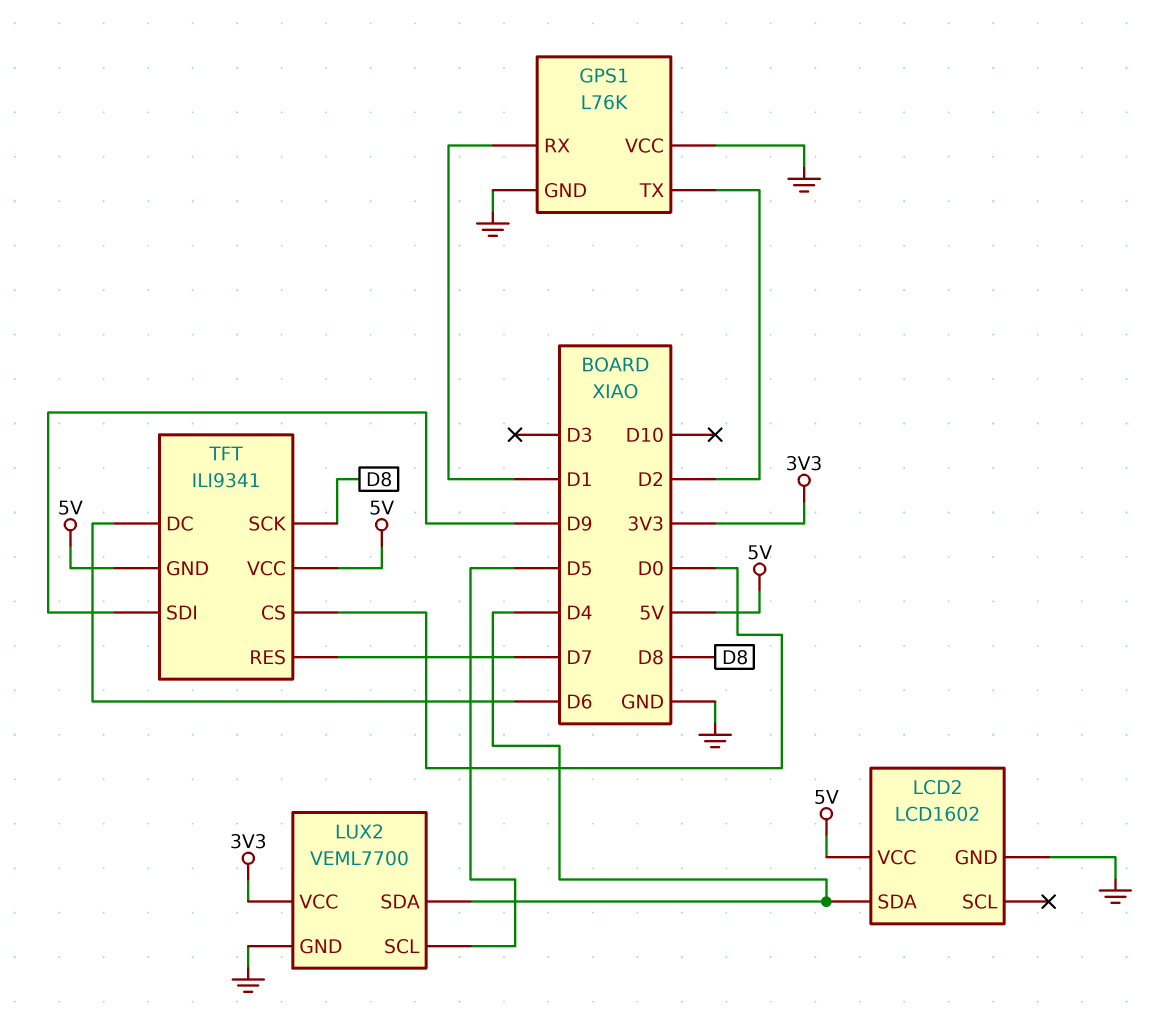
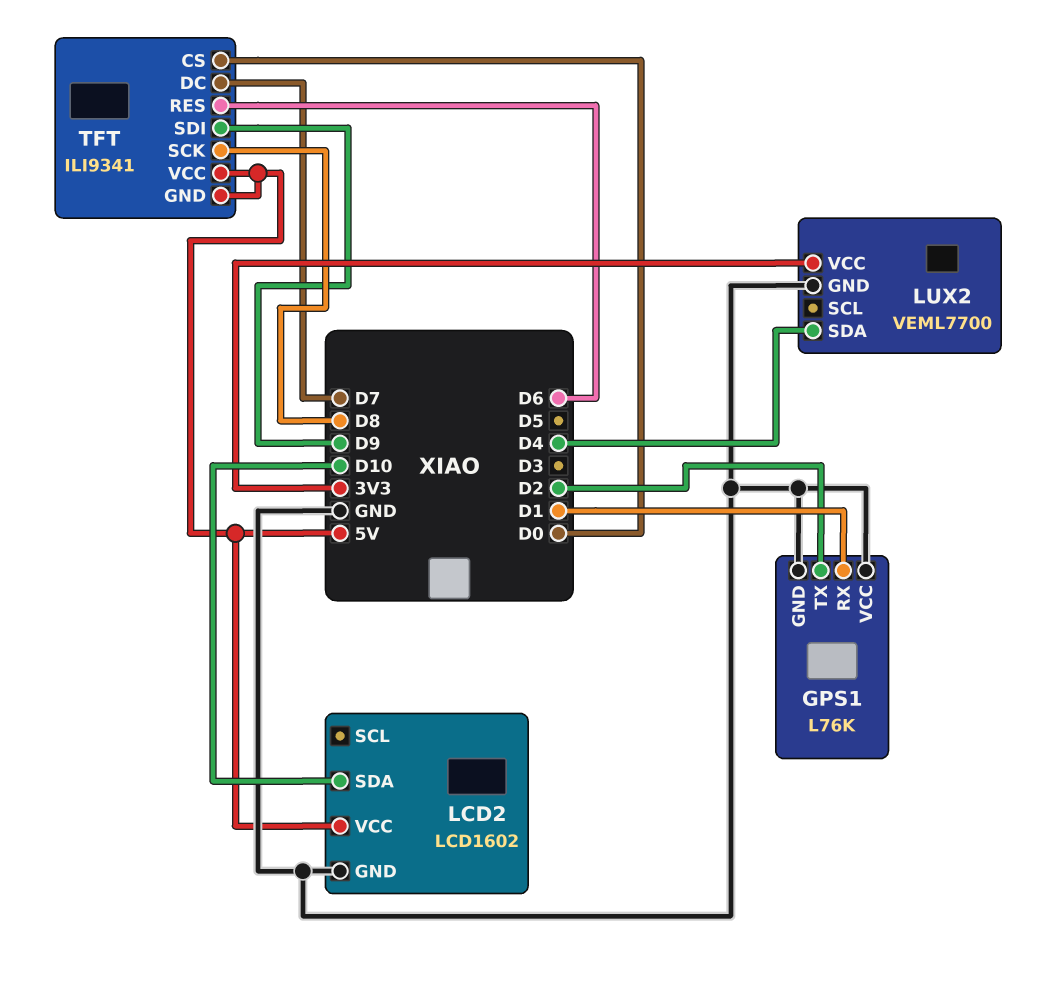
LCD2 pin SDA: D4 -> D10
LUX2 pin SCL: D5 -> none
TFT pin DC: D6 -> D7
TFT pin RES: D7 -> D6

